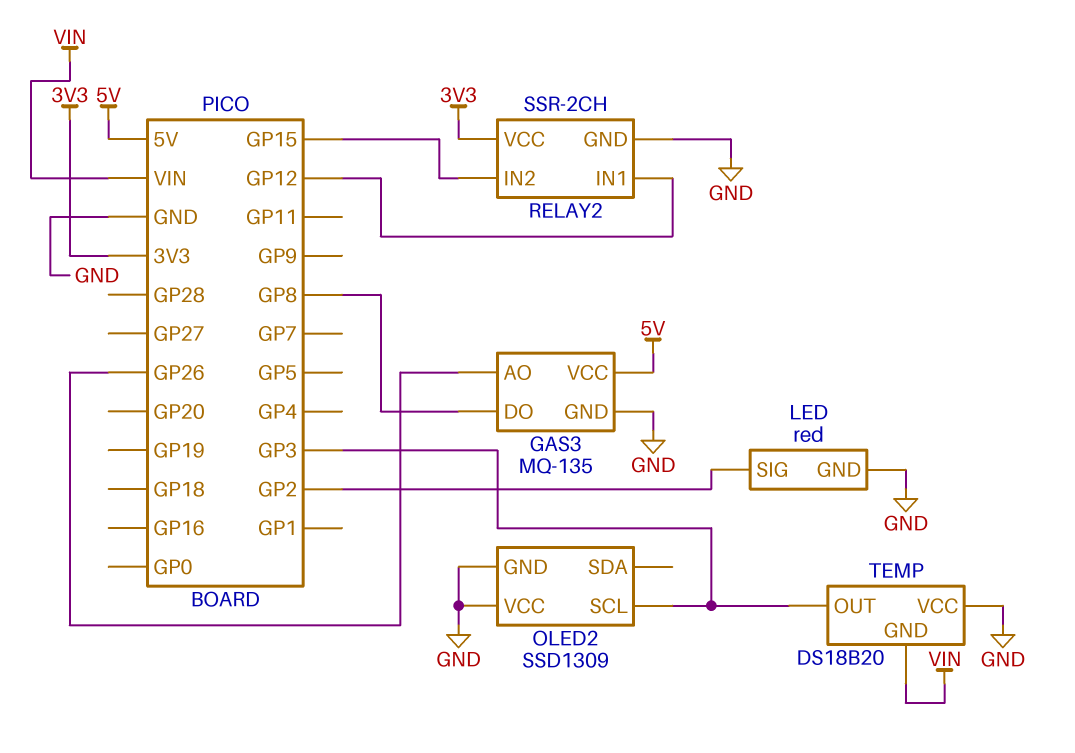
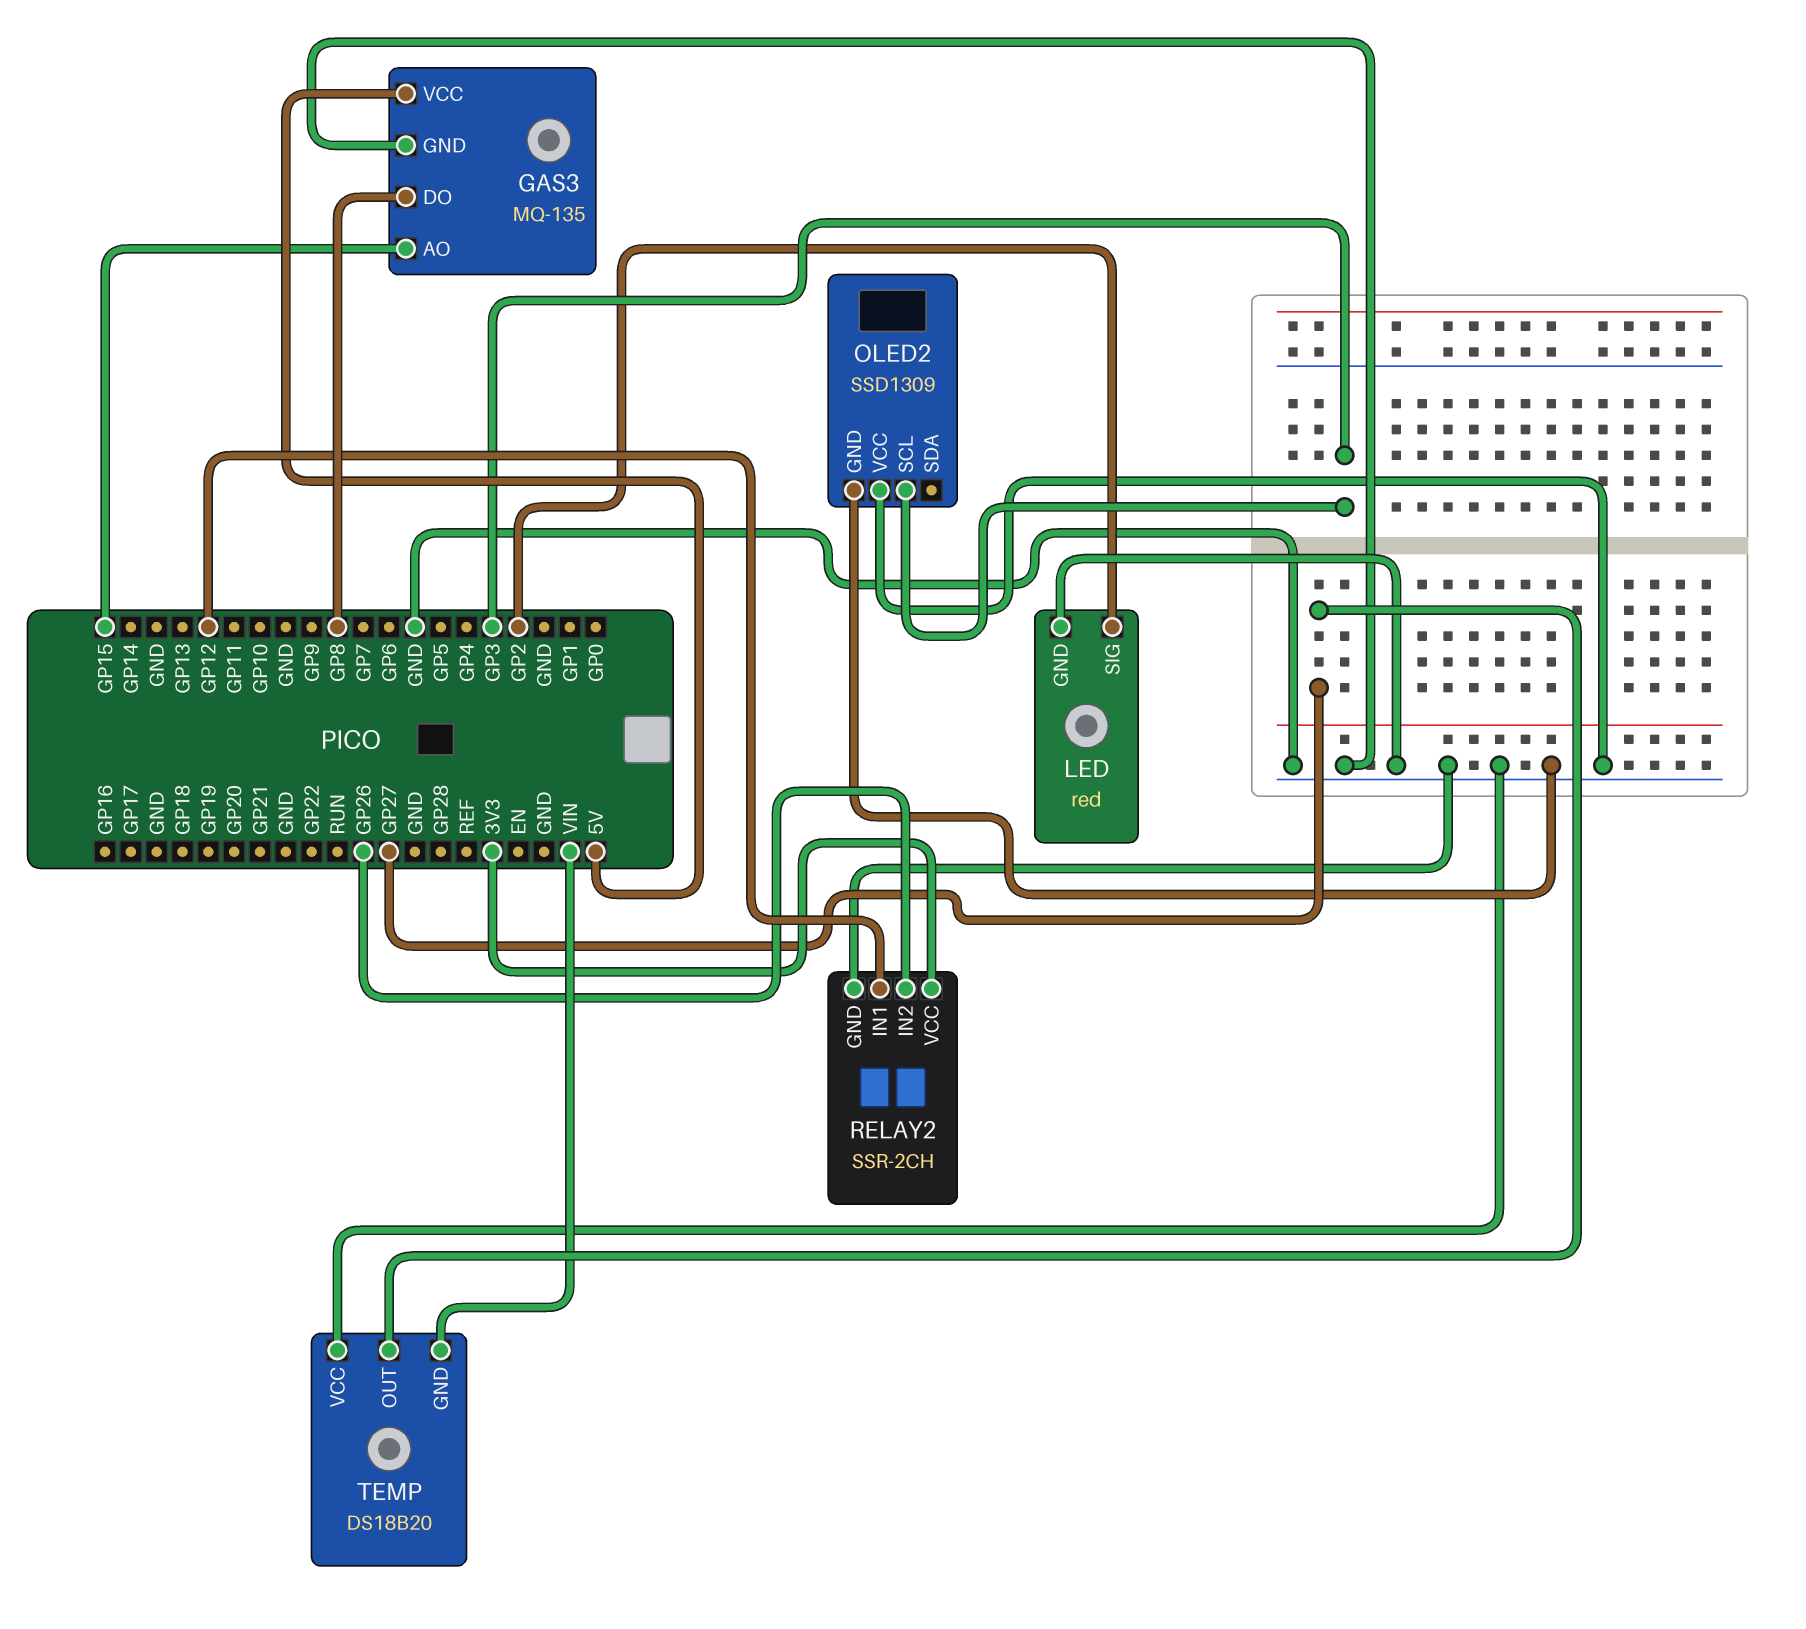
GAS3 pin AO: GP26 -> GP15
RELAY2 pin IN2: GP15 -> GP26
TEMP pin OUT: GP3 -> GP27

